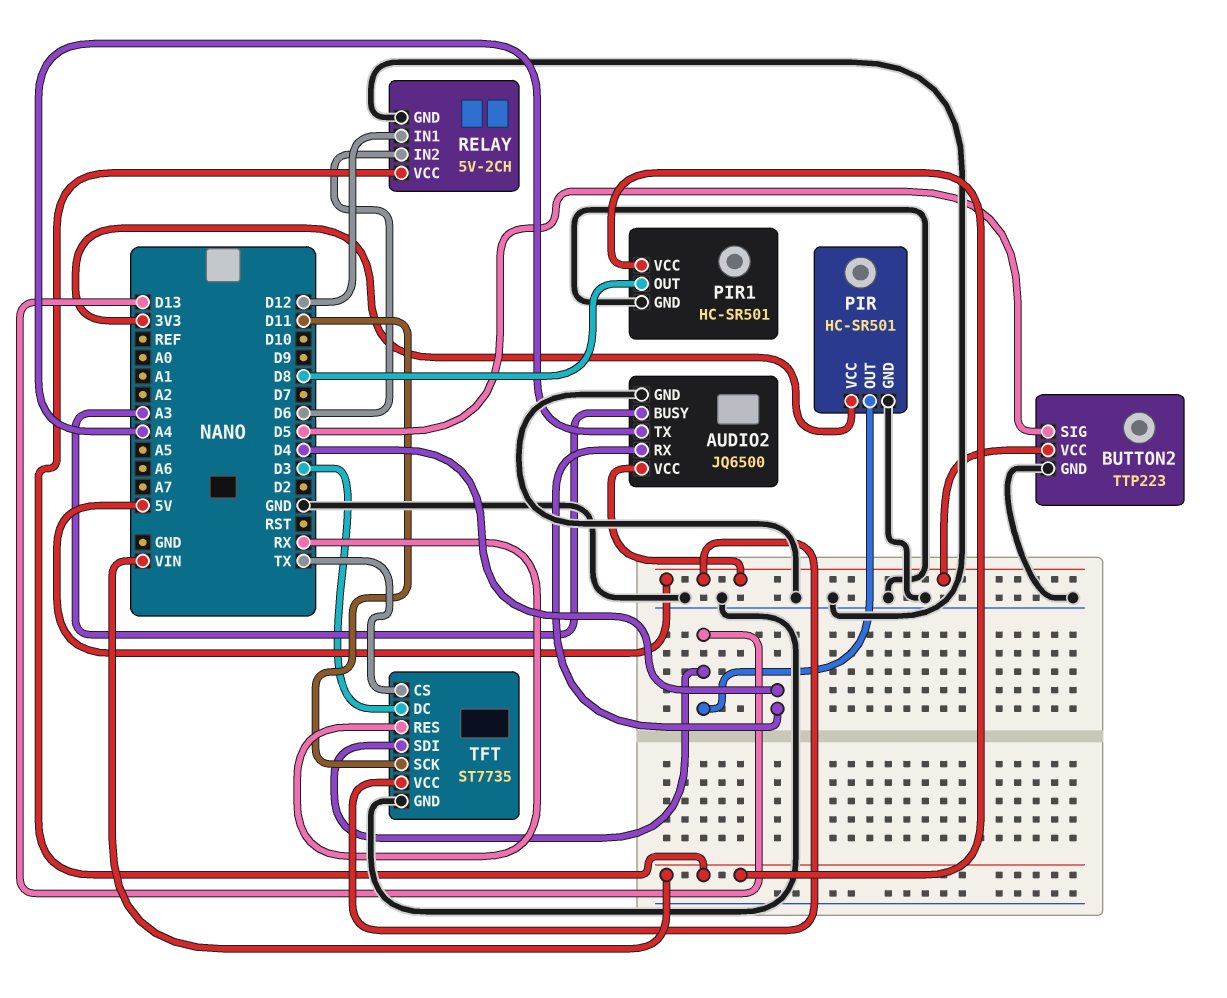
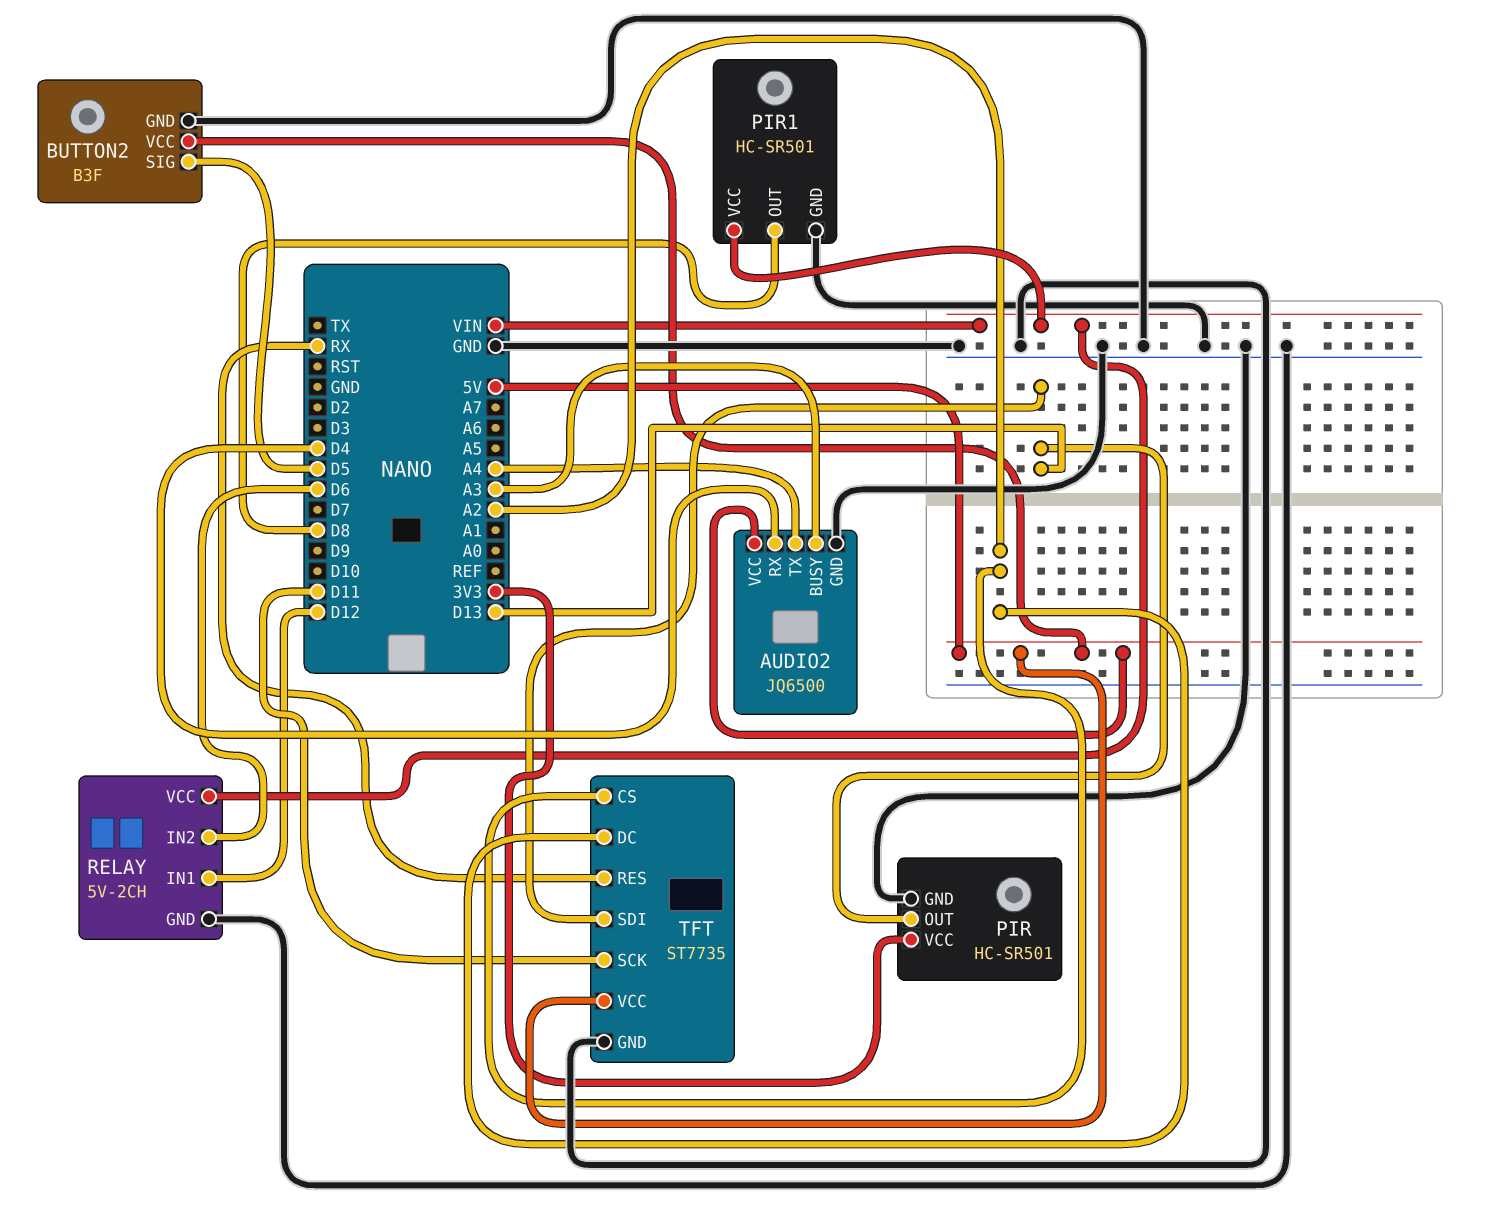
BUTTON2: TTP223 -> B3F
TFT pin CS: TX -> A2
TFT pin DC: D3 -> A2

